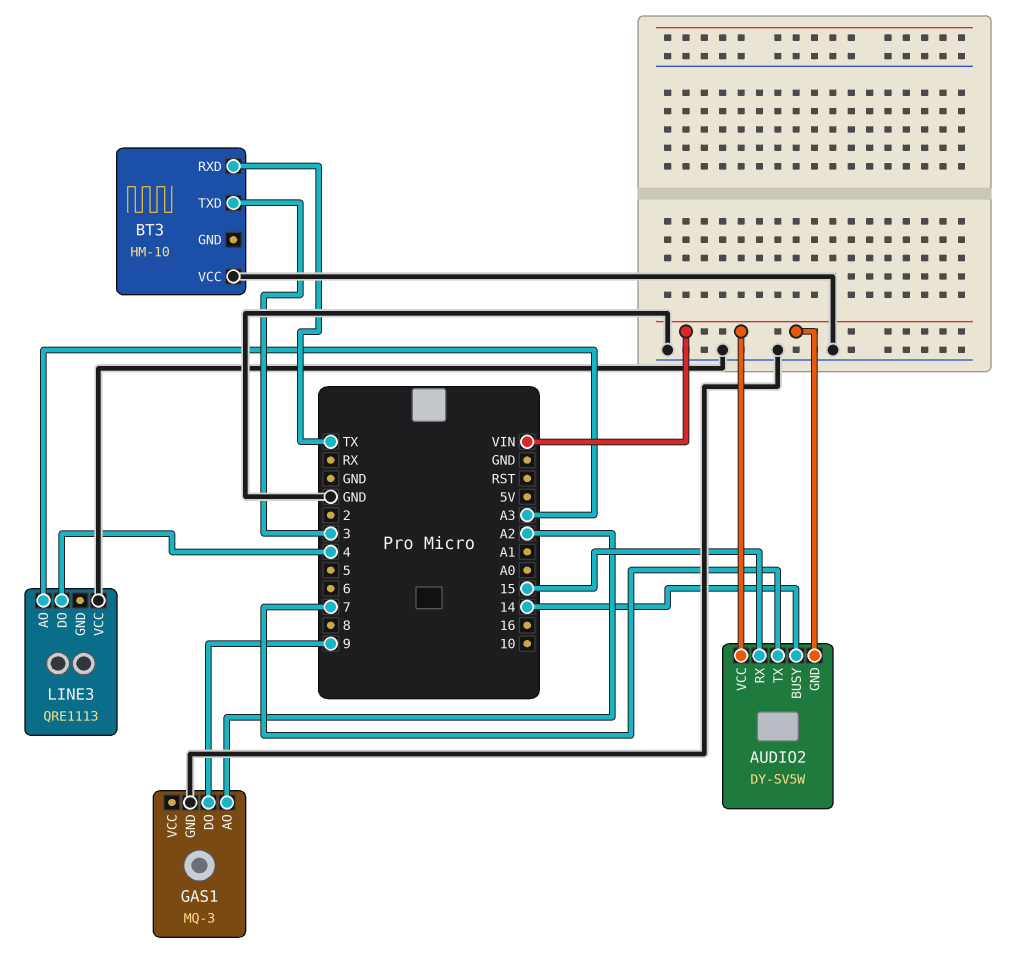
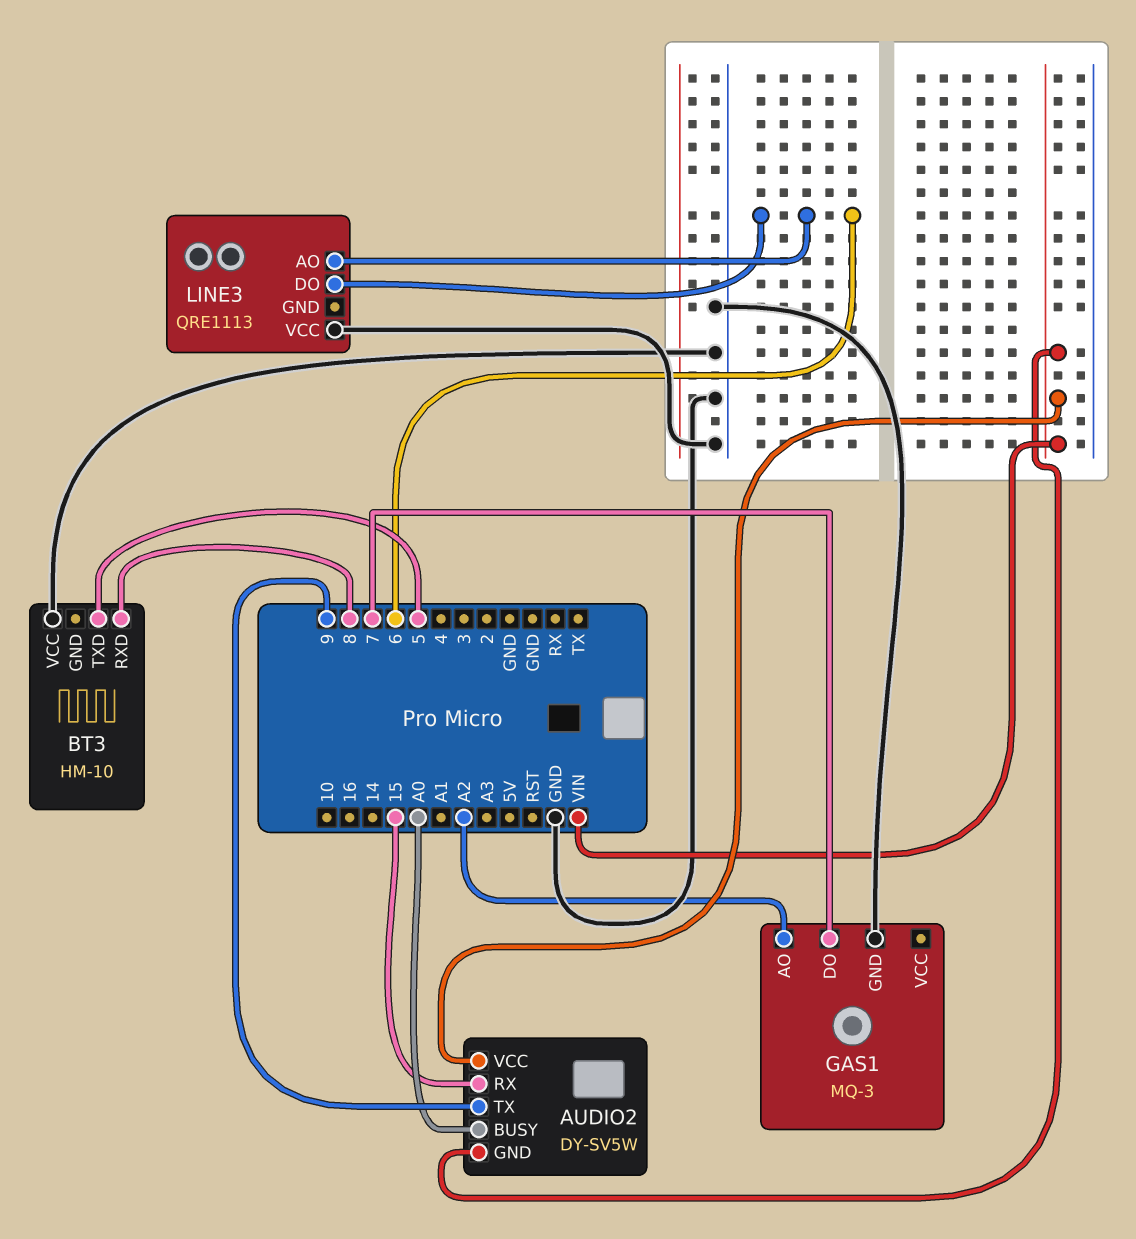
AUDIO2 pin BUSY: 14 -> A0
AUDIO2 pin TX: 7 -> 9
BT3 pin RXD: TX -> 8
BT3 pin TXD: 3 -> 5
GAS1 pin DO: 9 -> 7
LINE3 pin AO: A3 -> 6
LINE3 pin DO: 4 -> 6

